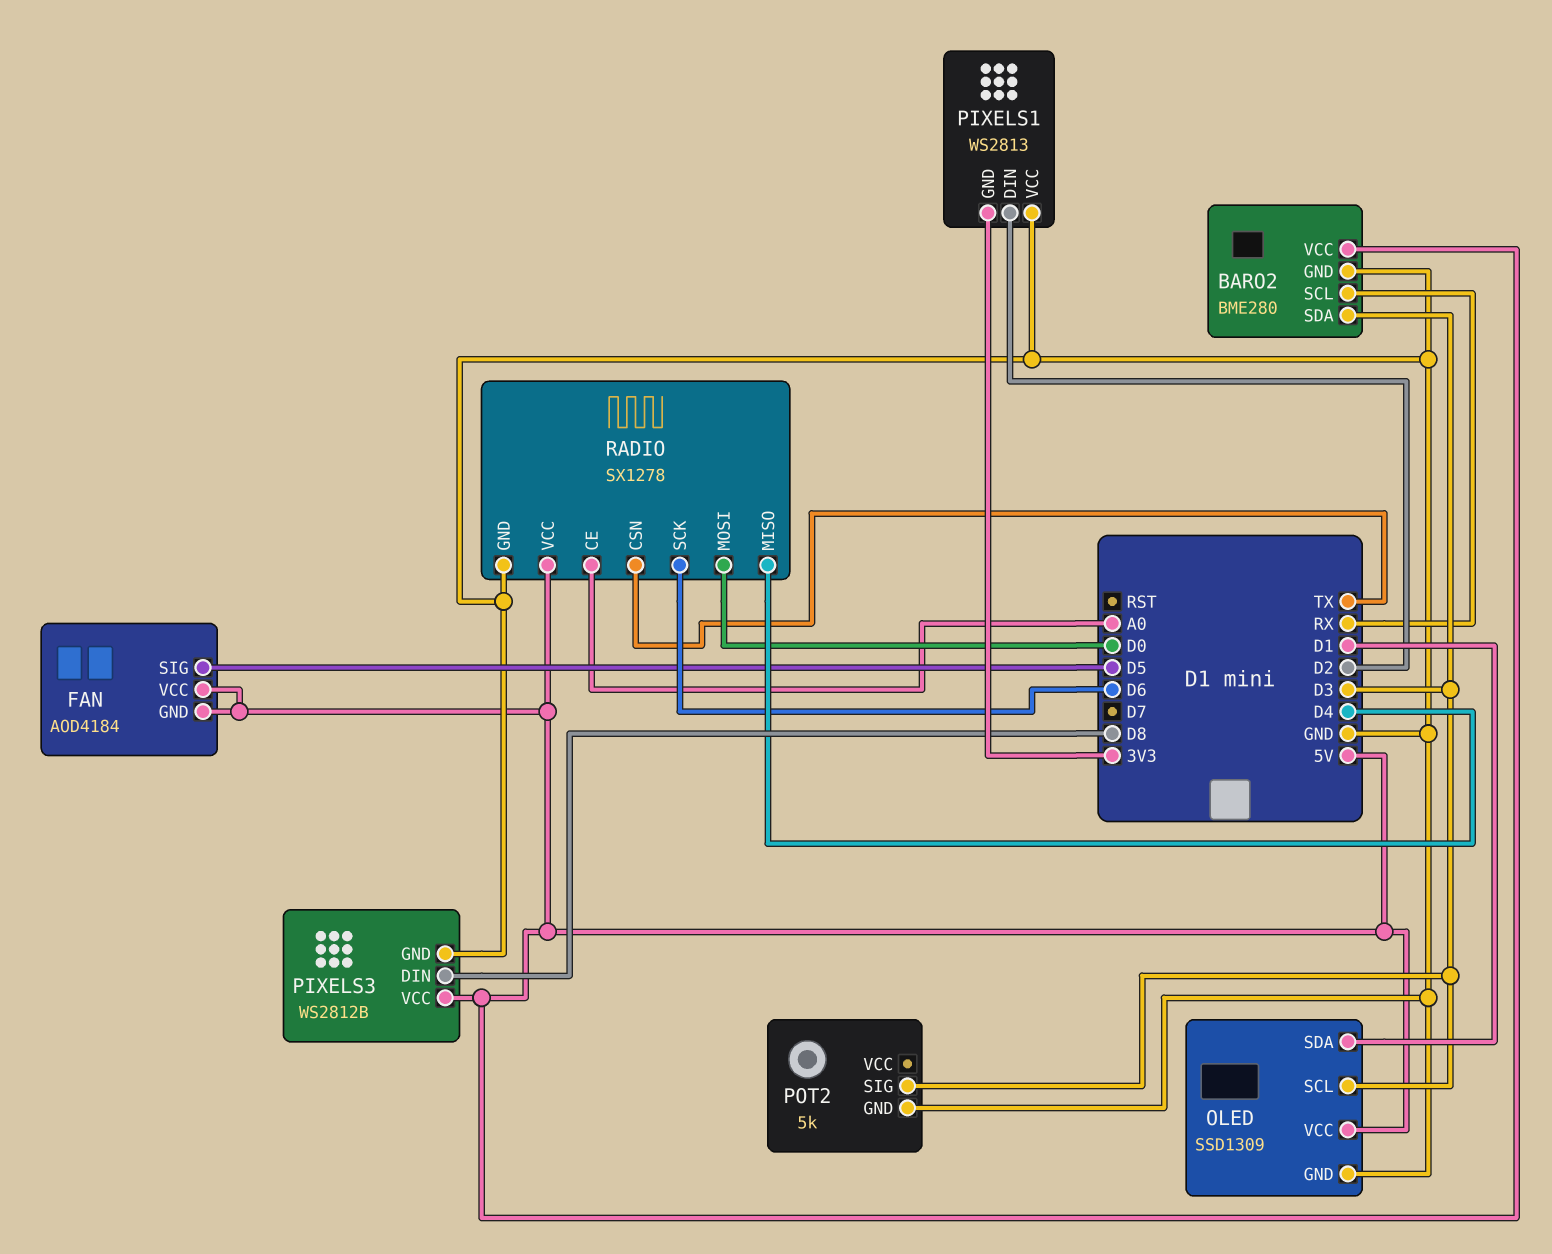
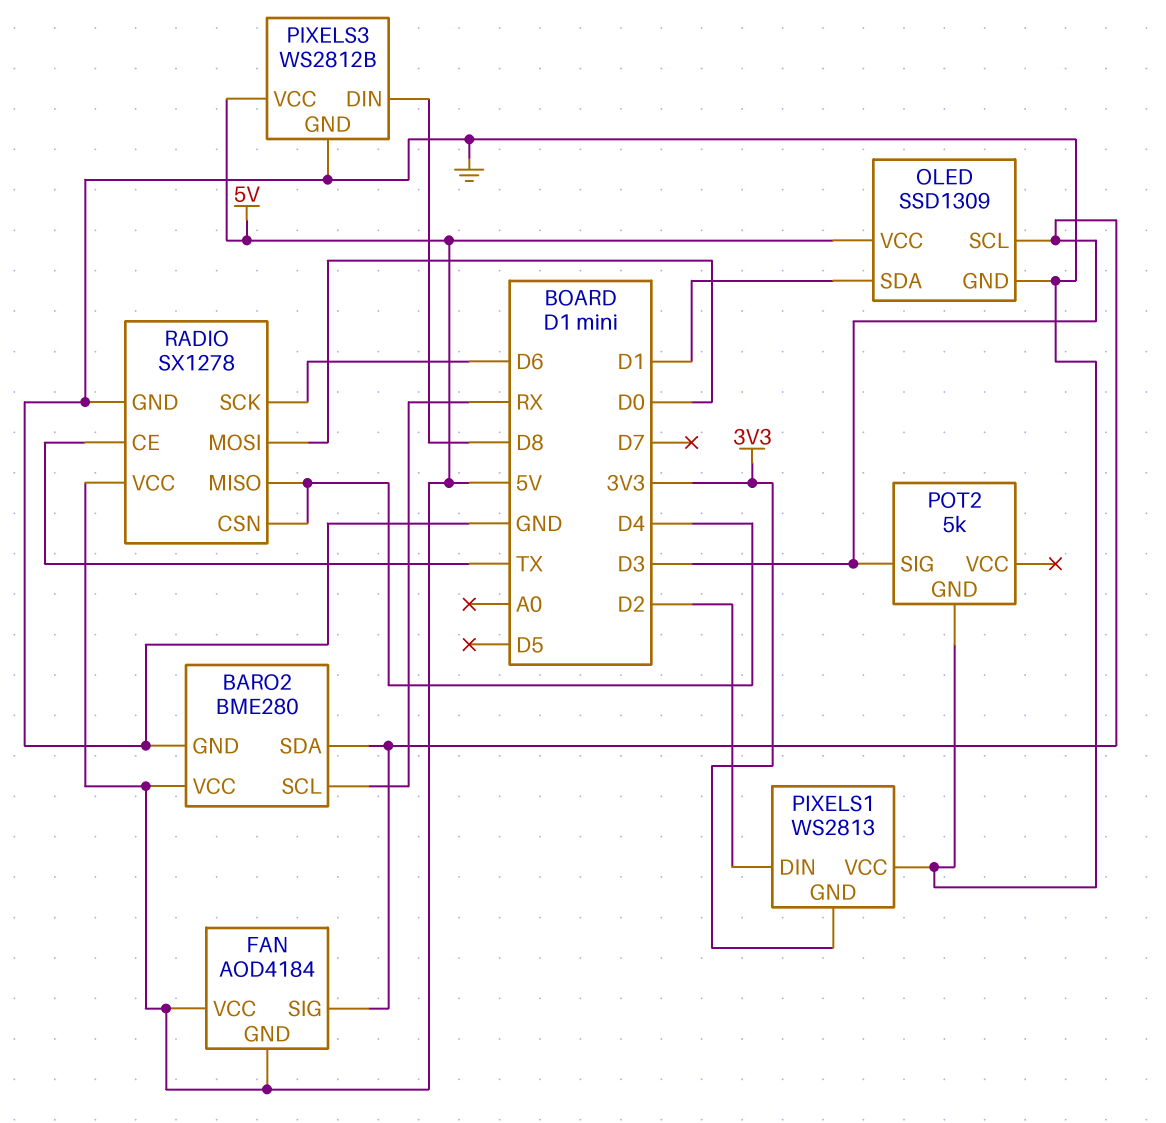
FAN pin SIG: D5 -> D3
RADIO pin CE: A0 -> TX
RADIO pin CSN: TX -> D4

